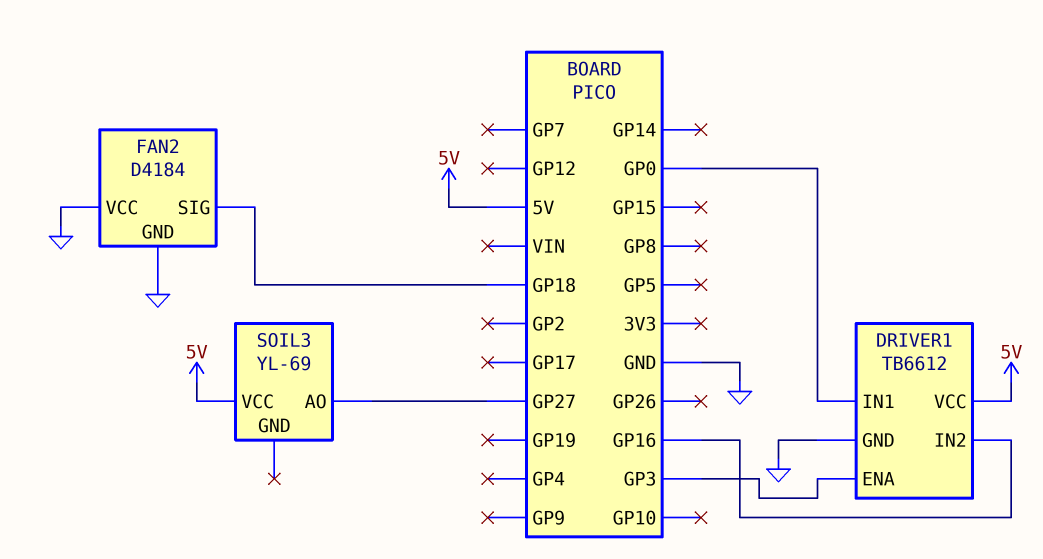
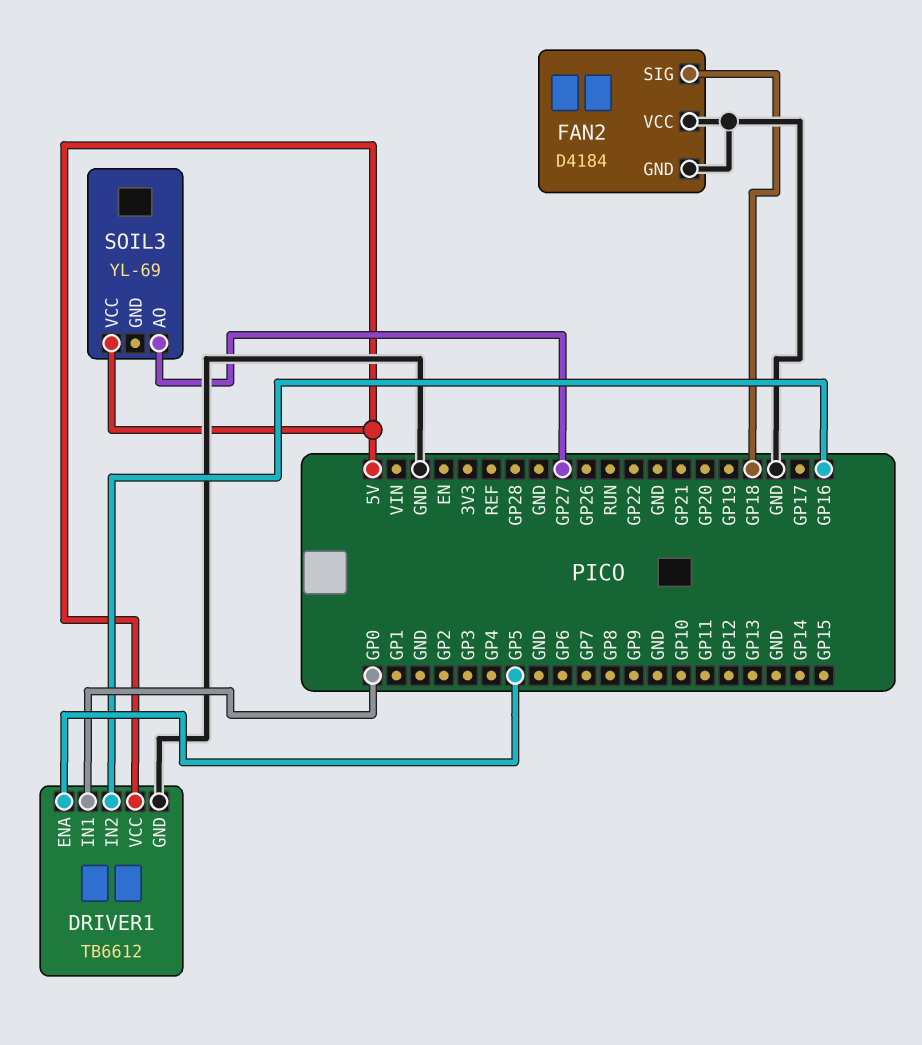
DRIVER1 pin ENA: GP3 -> GP5

